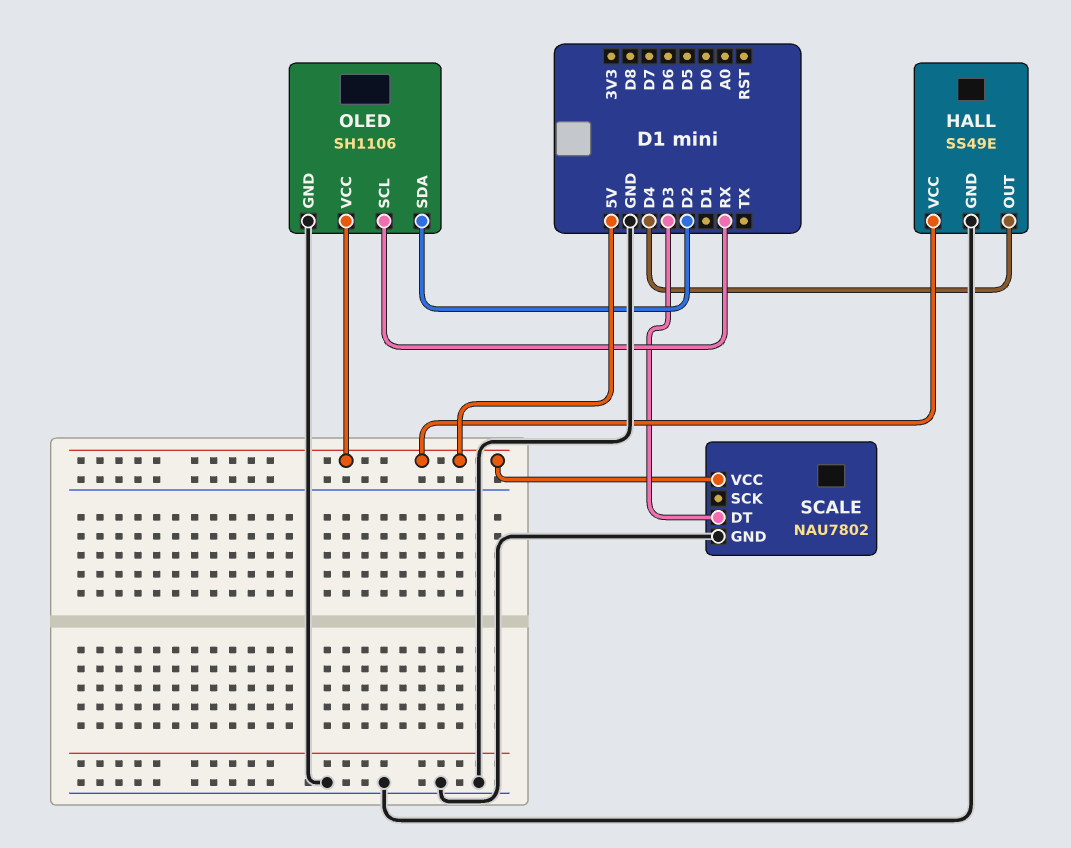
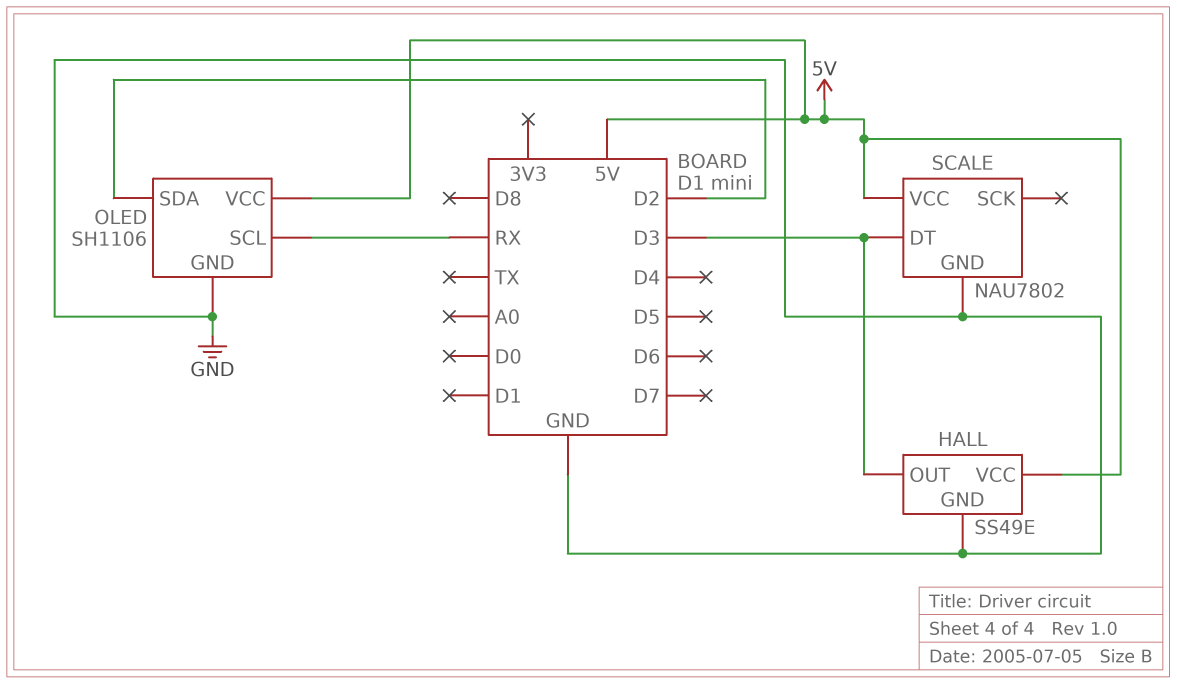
HALL pin OUT: D4 -> D3

